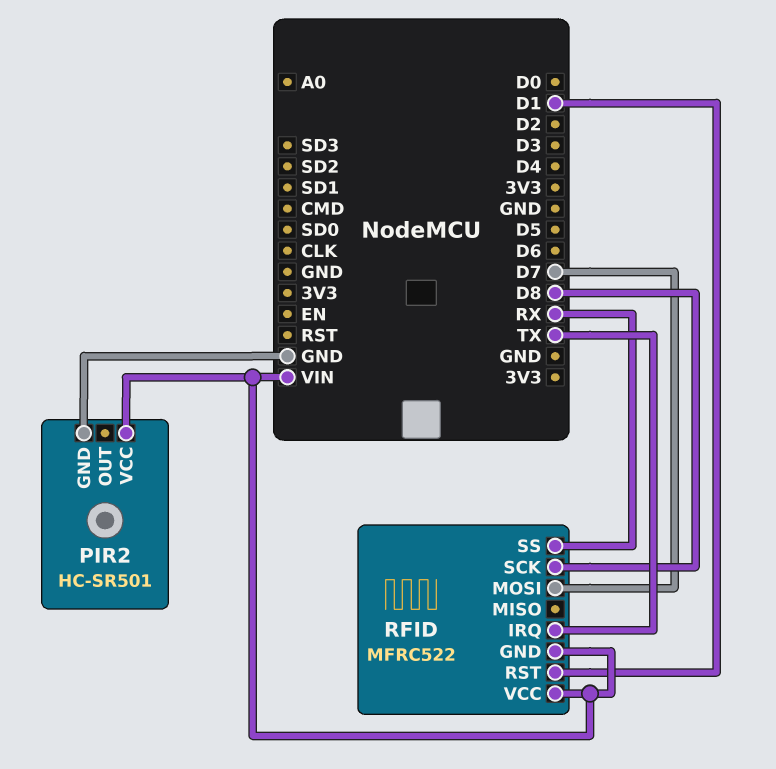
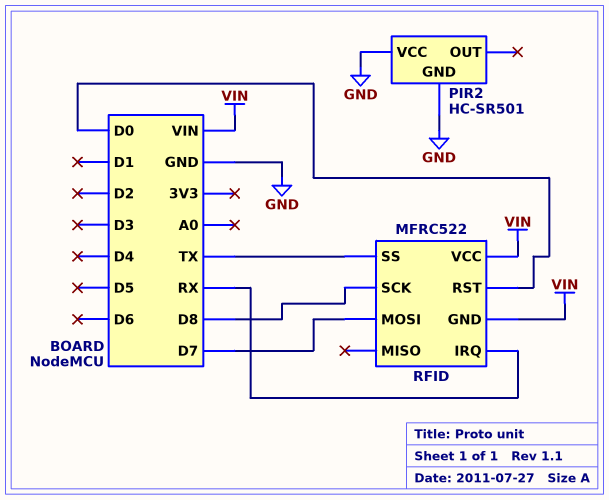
PIR2 pin VCC: VIN -> GND
RFID pin IRQ: TX -> RX
RFID pin RST: D1 -> D0
RFID pin SS: RX -> TX

